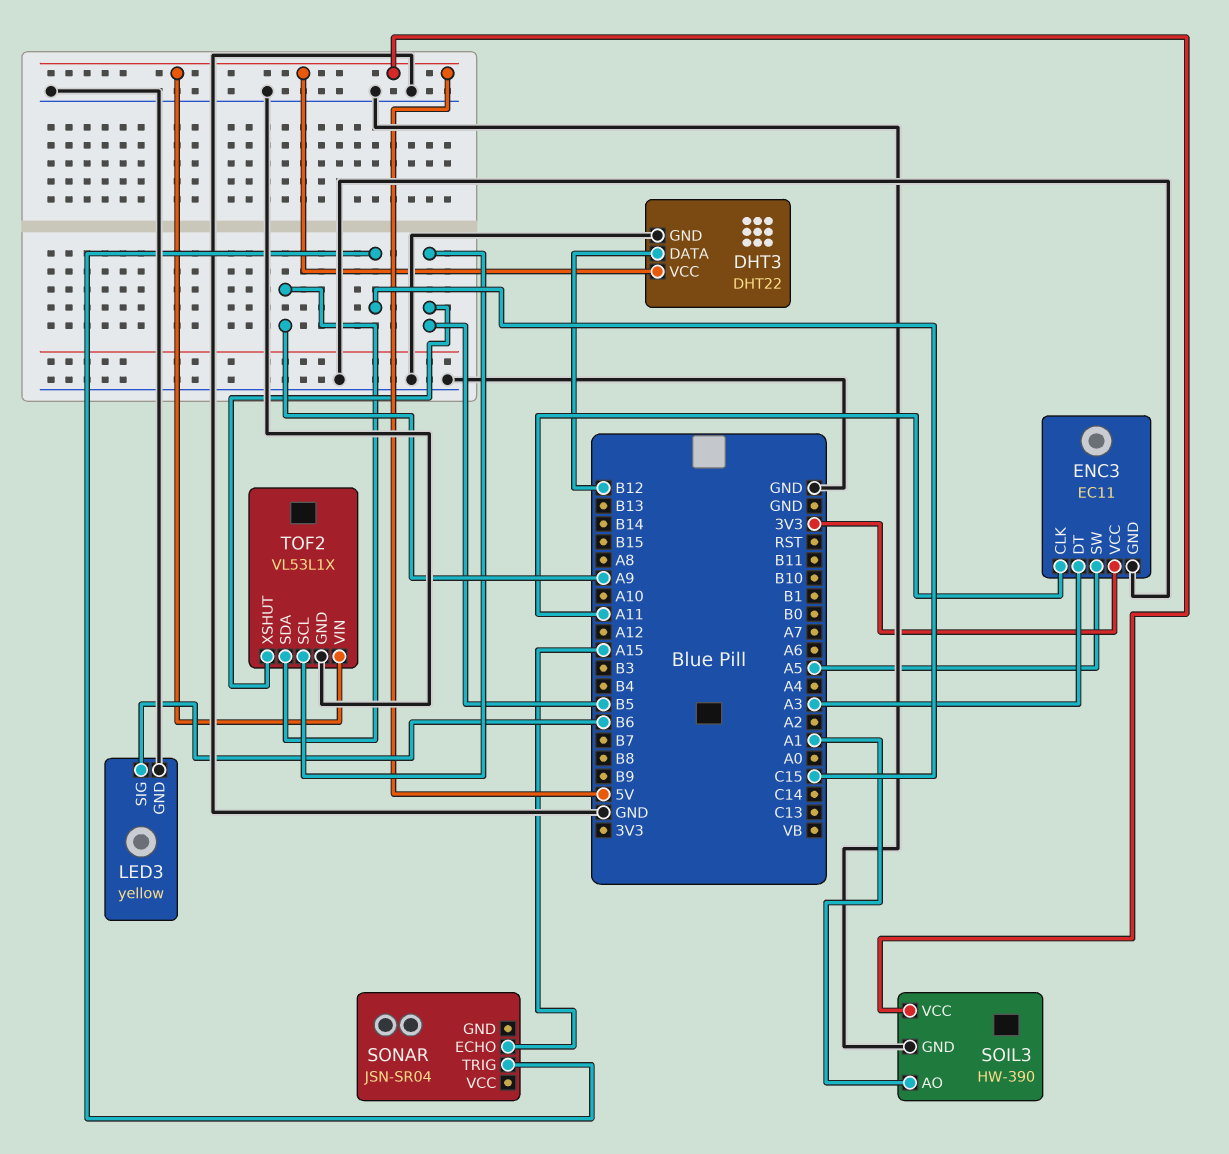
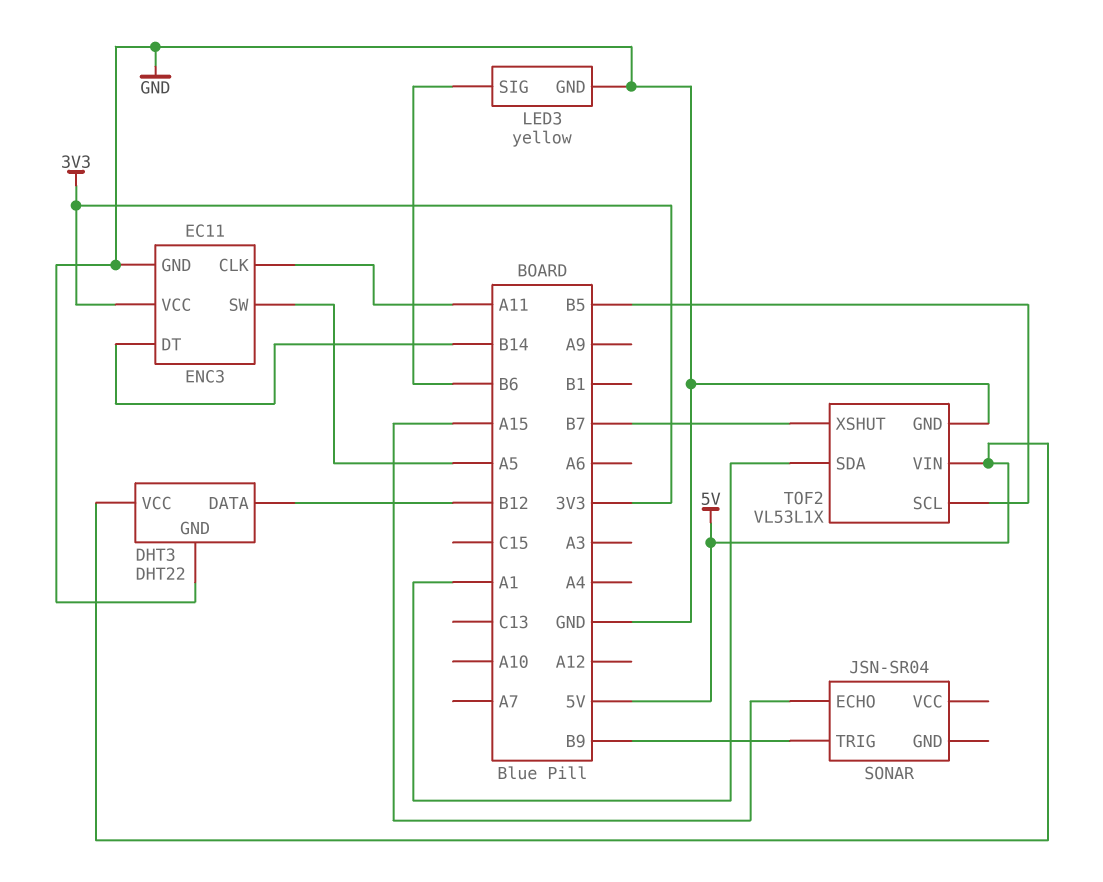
ENC3 pin DT: A3 -> B14
SOIL3: HW-390 -> none
SOIL3 pin AO: A1 -> none
SOIL3 pin GND: GND -> none
SOIL3 pin VCC: 5V -> none
SONAR pin TRIG: C15 -> B9
TOF2 pin SDA: A9 -> A1
TOF2 pin XSHUT: B5 -> B7

